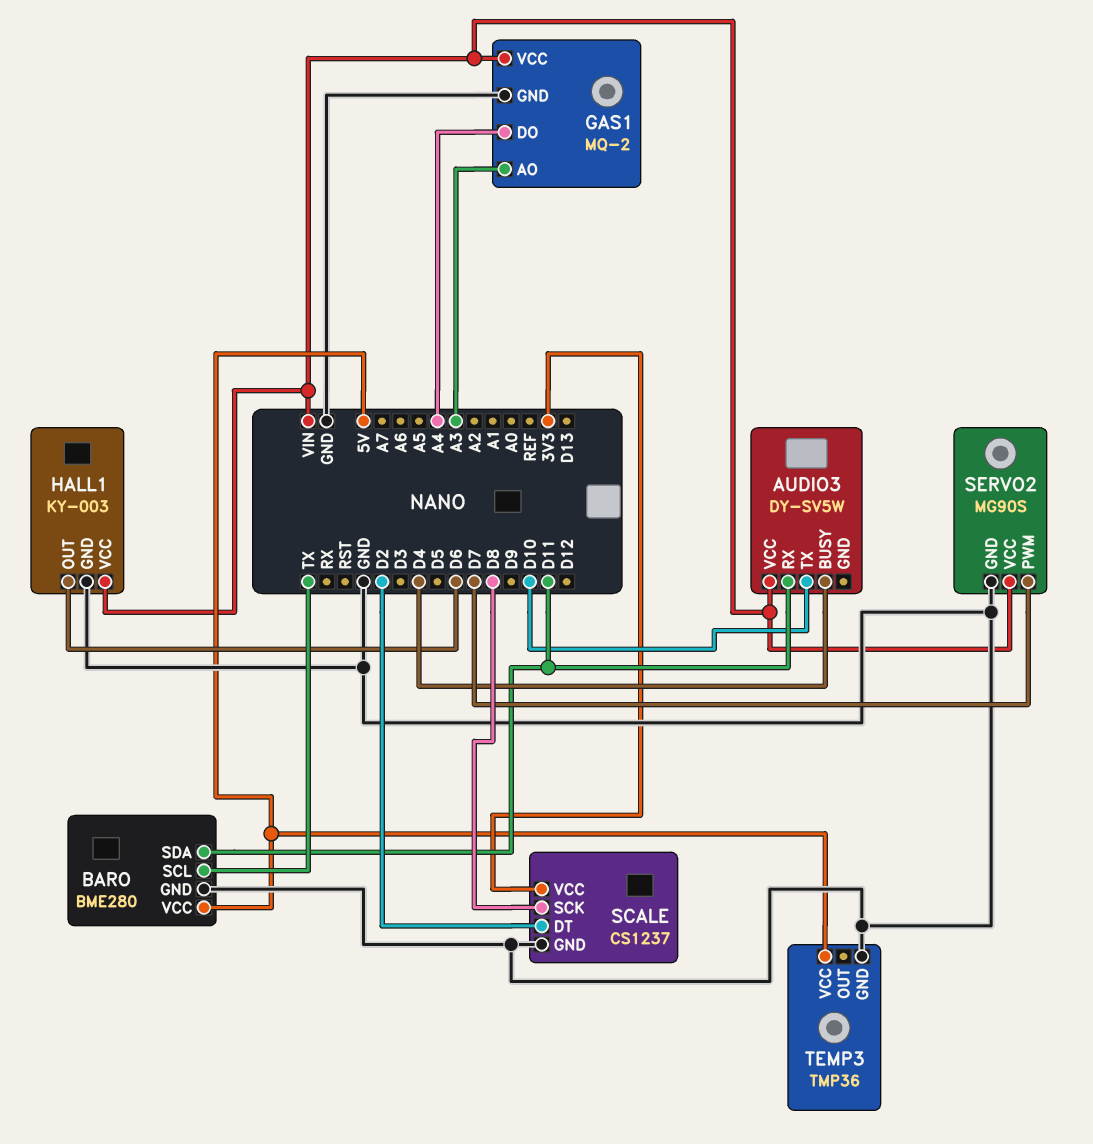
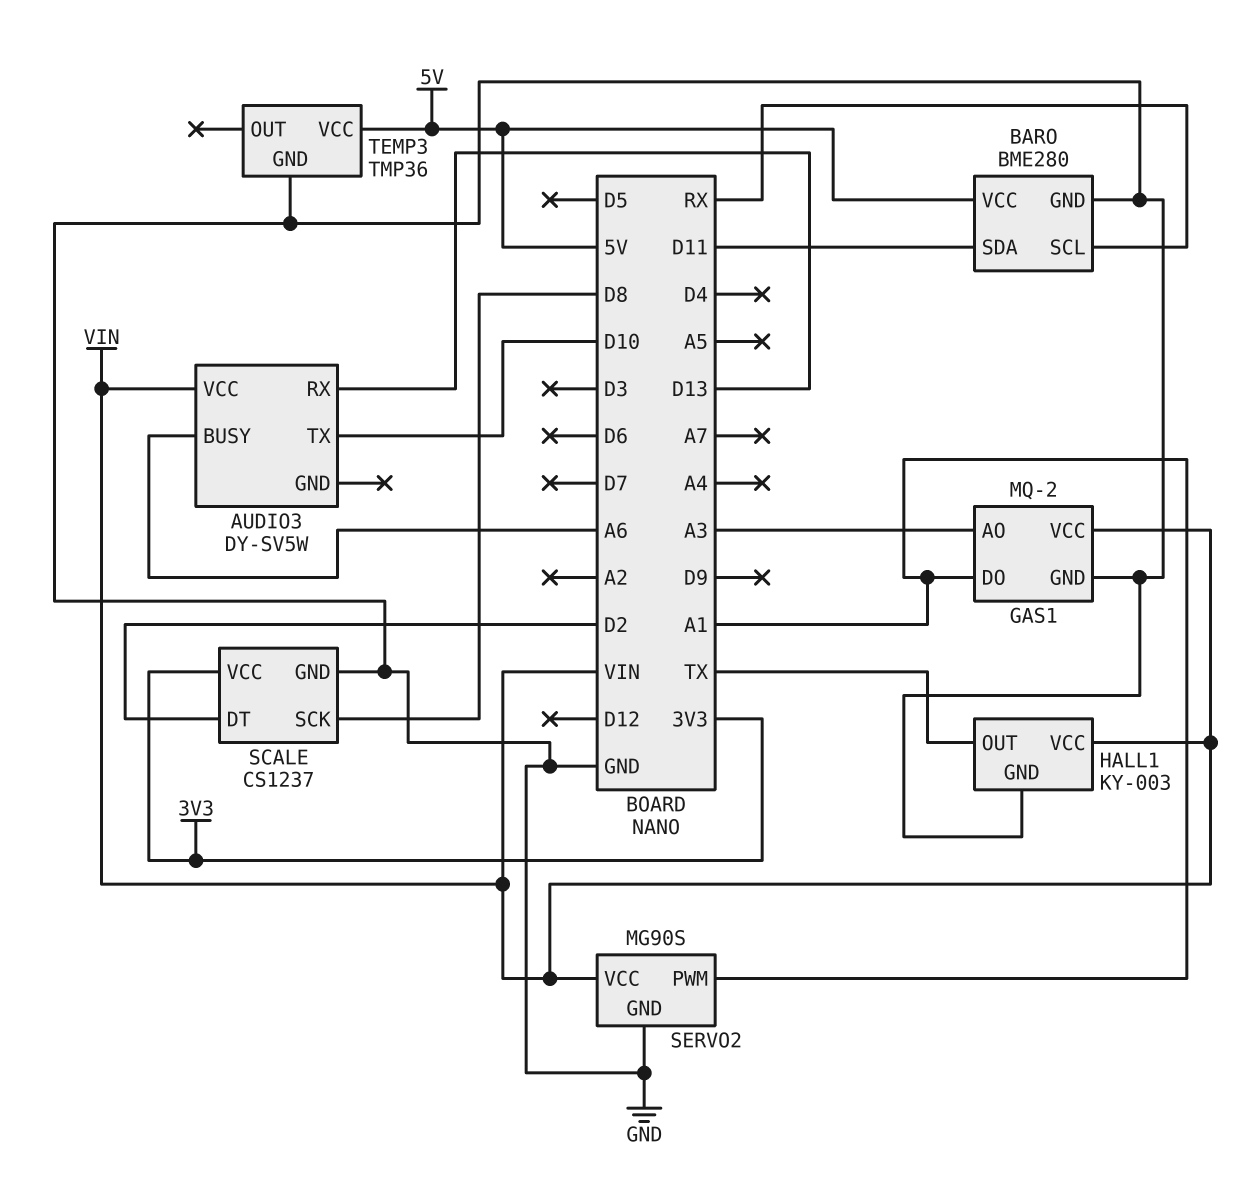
AUDIO3 pin BUSY: D4 -> A6
AUDIO3 pin RX: D11 -> D13
BARO pin SCL: TX -> RX
GAS1 pin DO: A4 -> A1
HALL1 pin OUT: D6 -> TX
SERVO2 pin PWM: D7 -> A1

